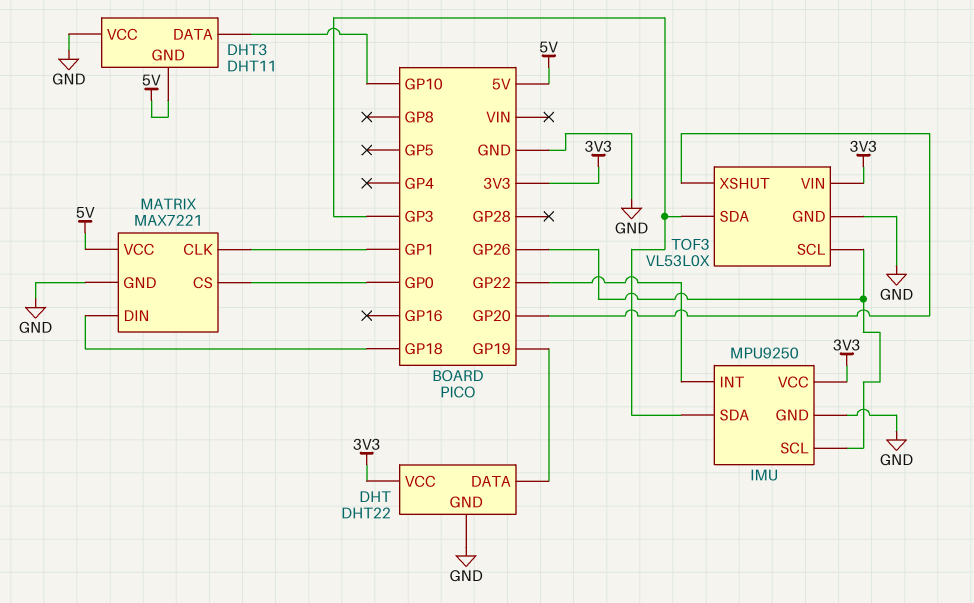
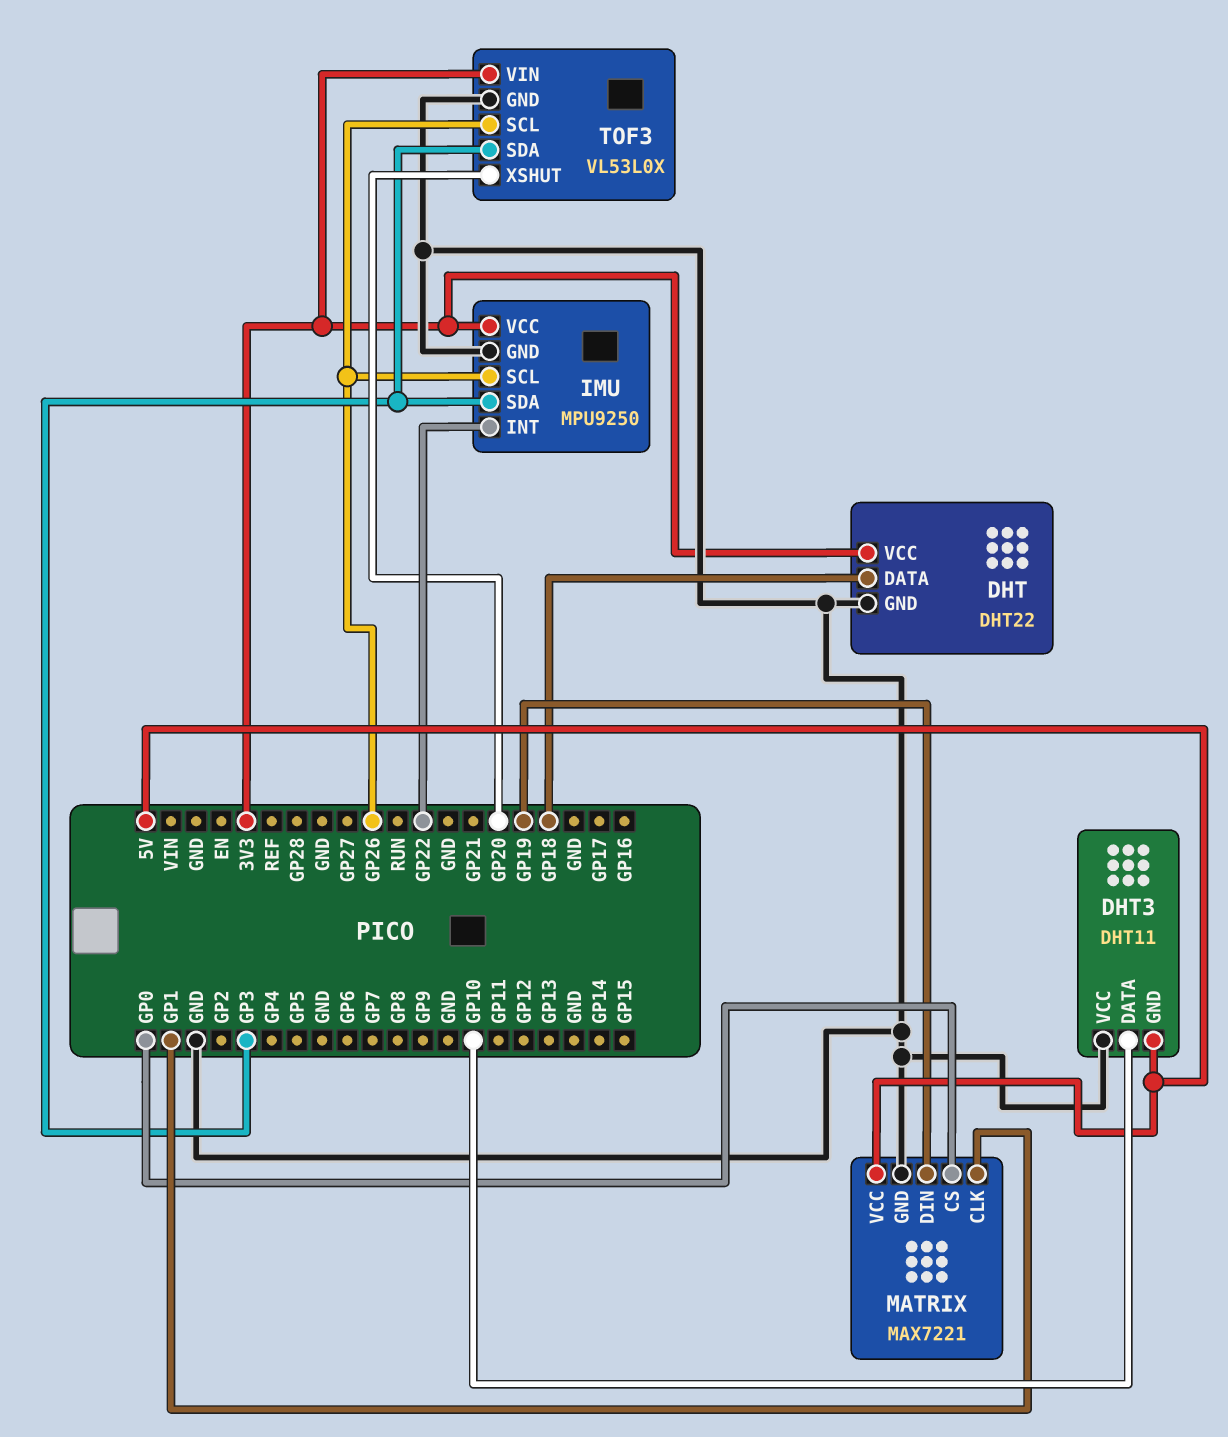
DHT pin DATA: GP19 -> GP18
MATRIX pin DIN: GP18 -> GP19

